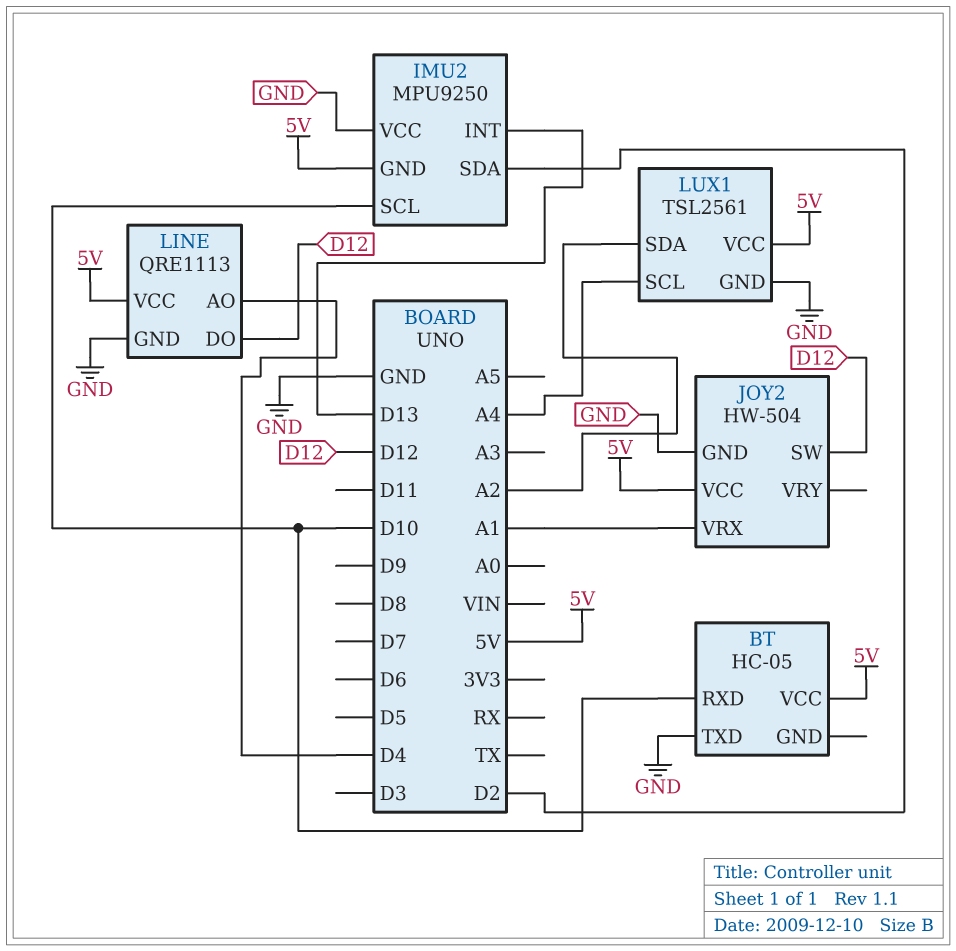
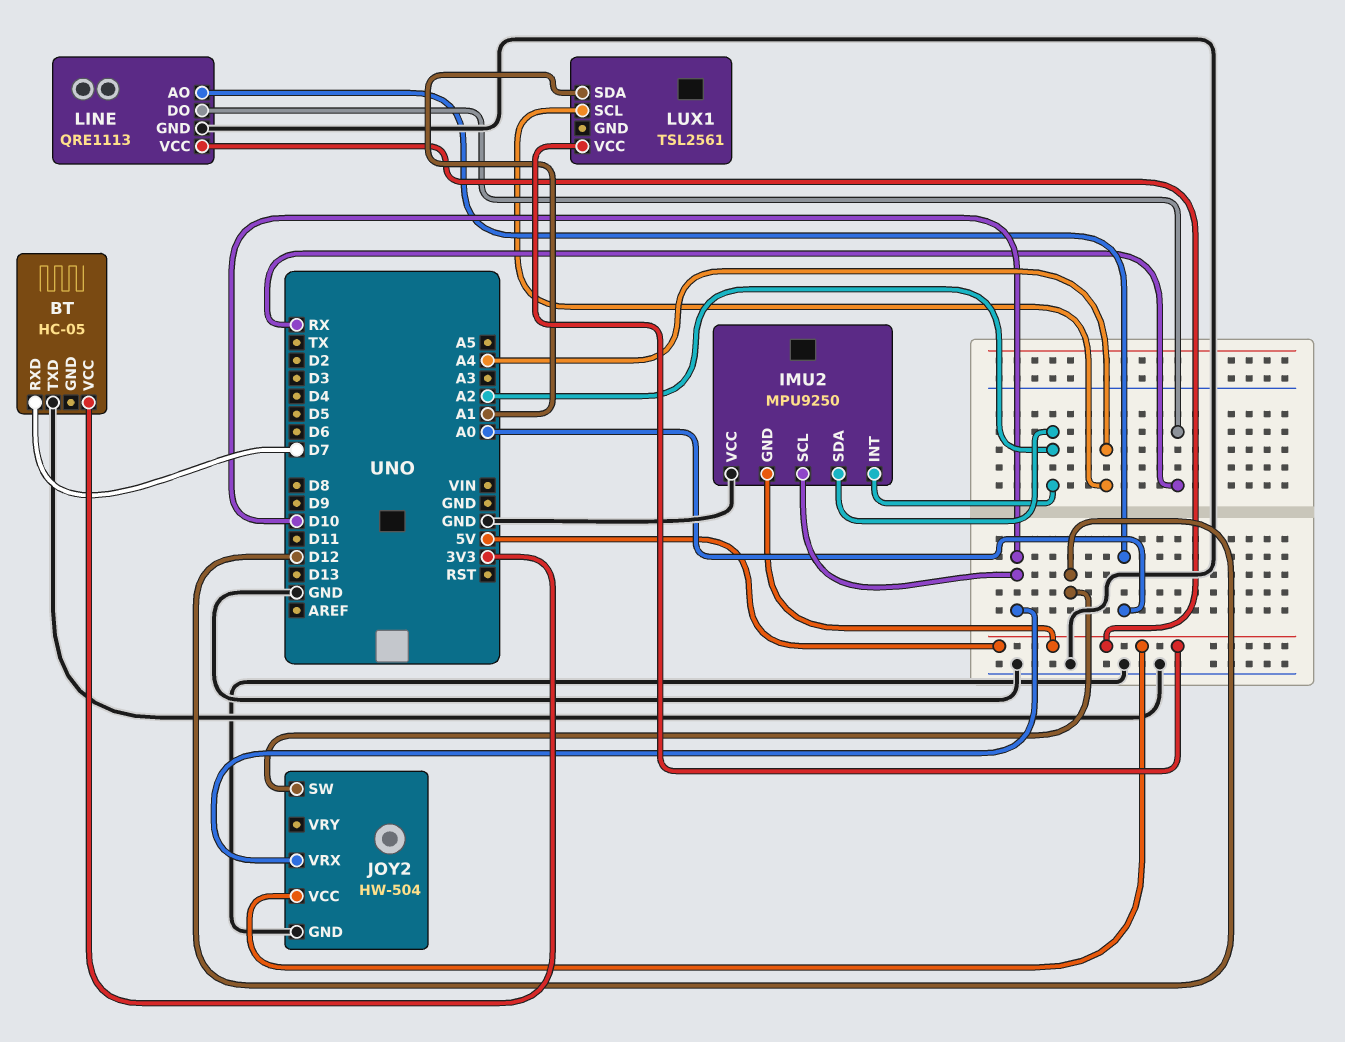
BT pin RXD: D10 -> D7
BT pin VCC: 5V -> 3V3
IMU2 pin INT: D13 -> A2
IMU2 pin SDA: D2 -> A2
JOY2 pin VRX: A1 -> D10
LINE pin AO: D4 -> A0
LINE pin DO: D12 -> RX
LUX1 pin GND: GND -> none
LUX1 pin SDA: A2 -> A1

